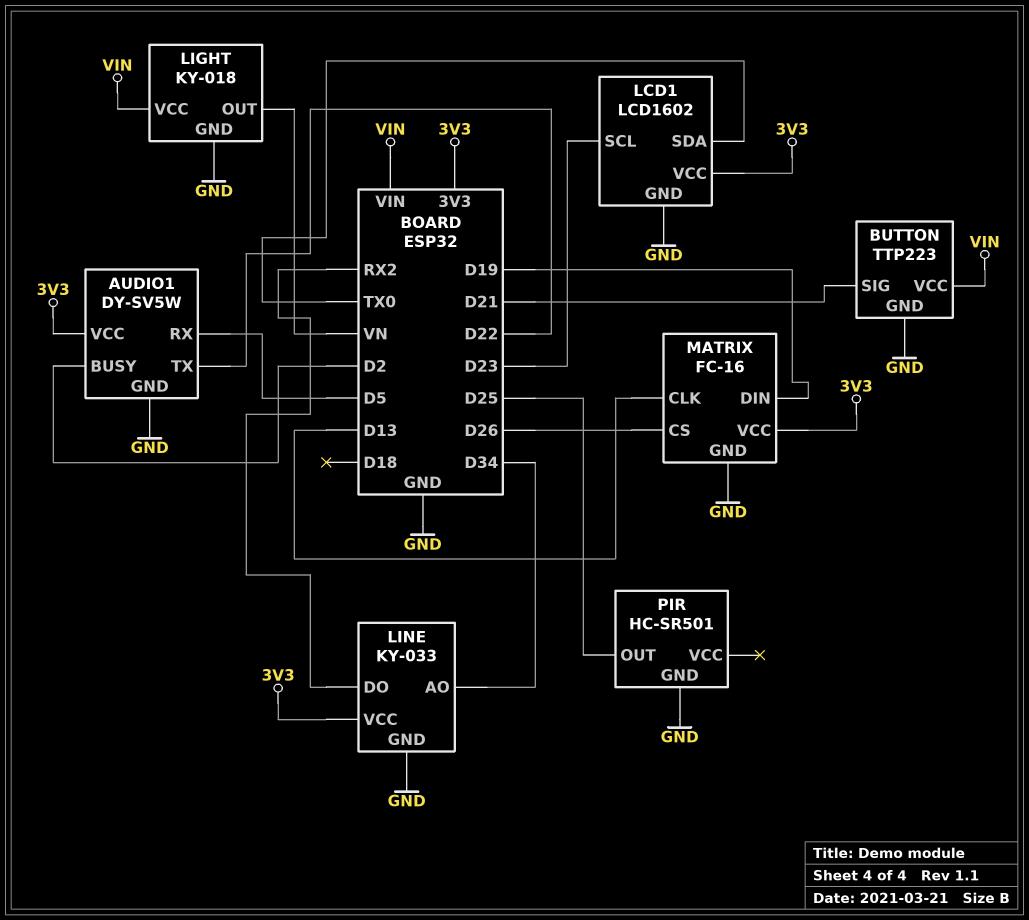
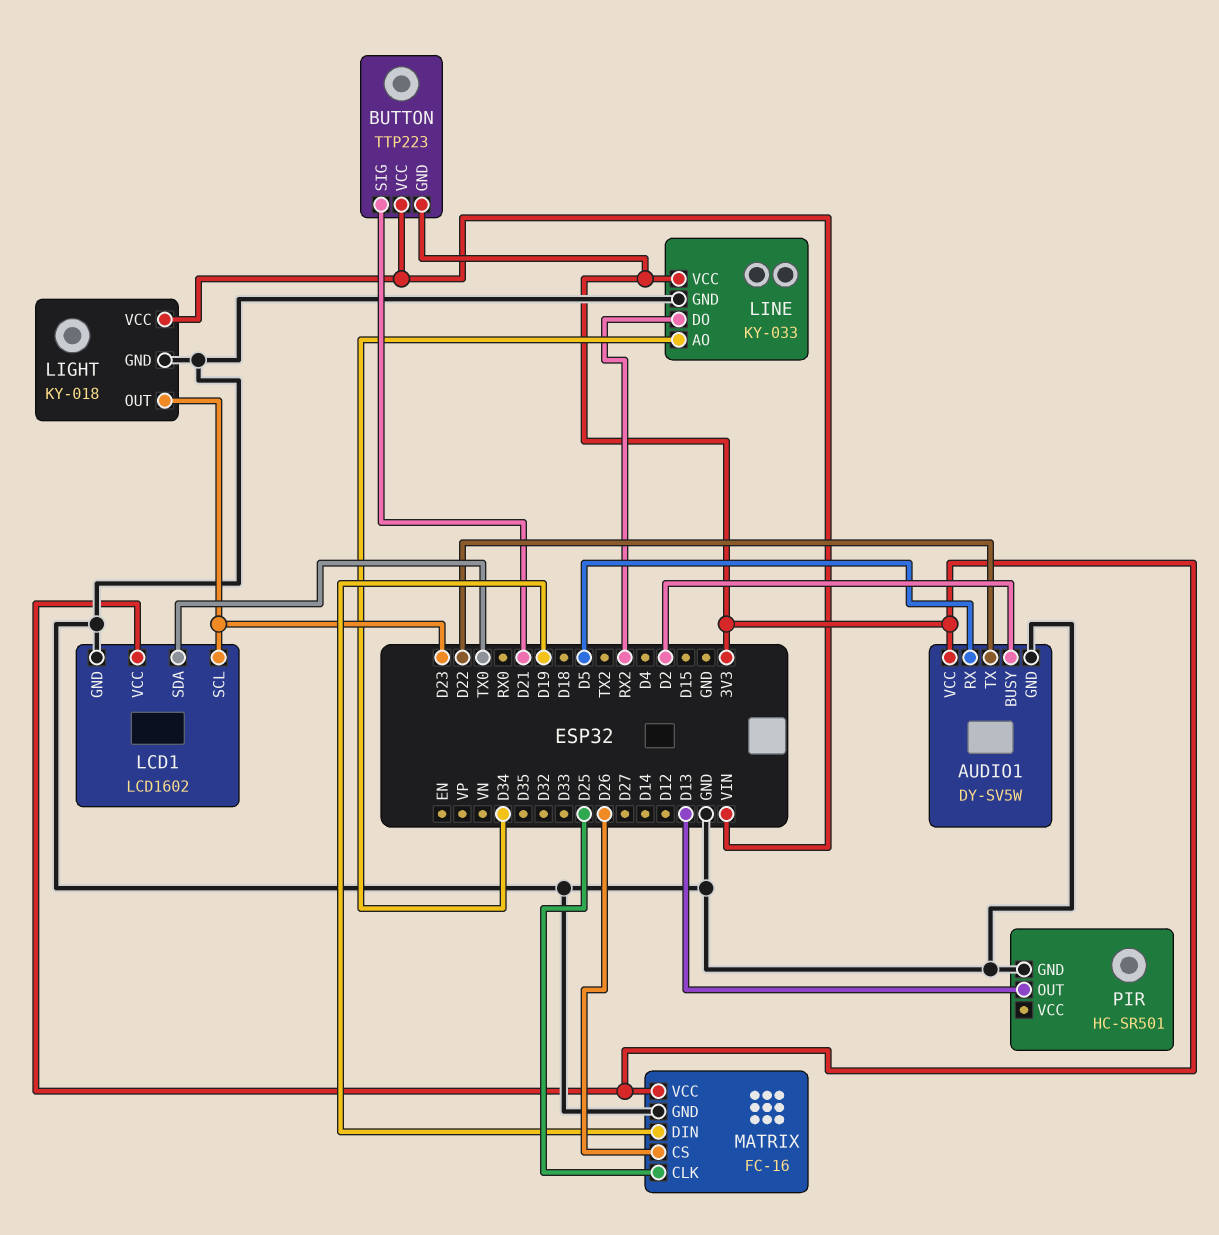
BUTTON pin GND: GND -> 3V3
LIGHT pin OUT: VN -> D23
MATRIX pin CLK: D13 -> D25
PIR pin OUT: D25 -> D13

